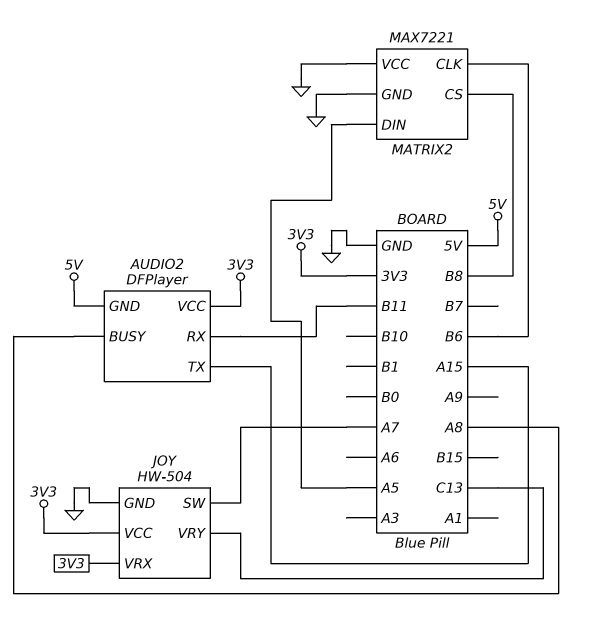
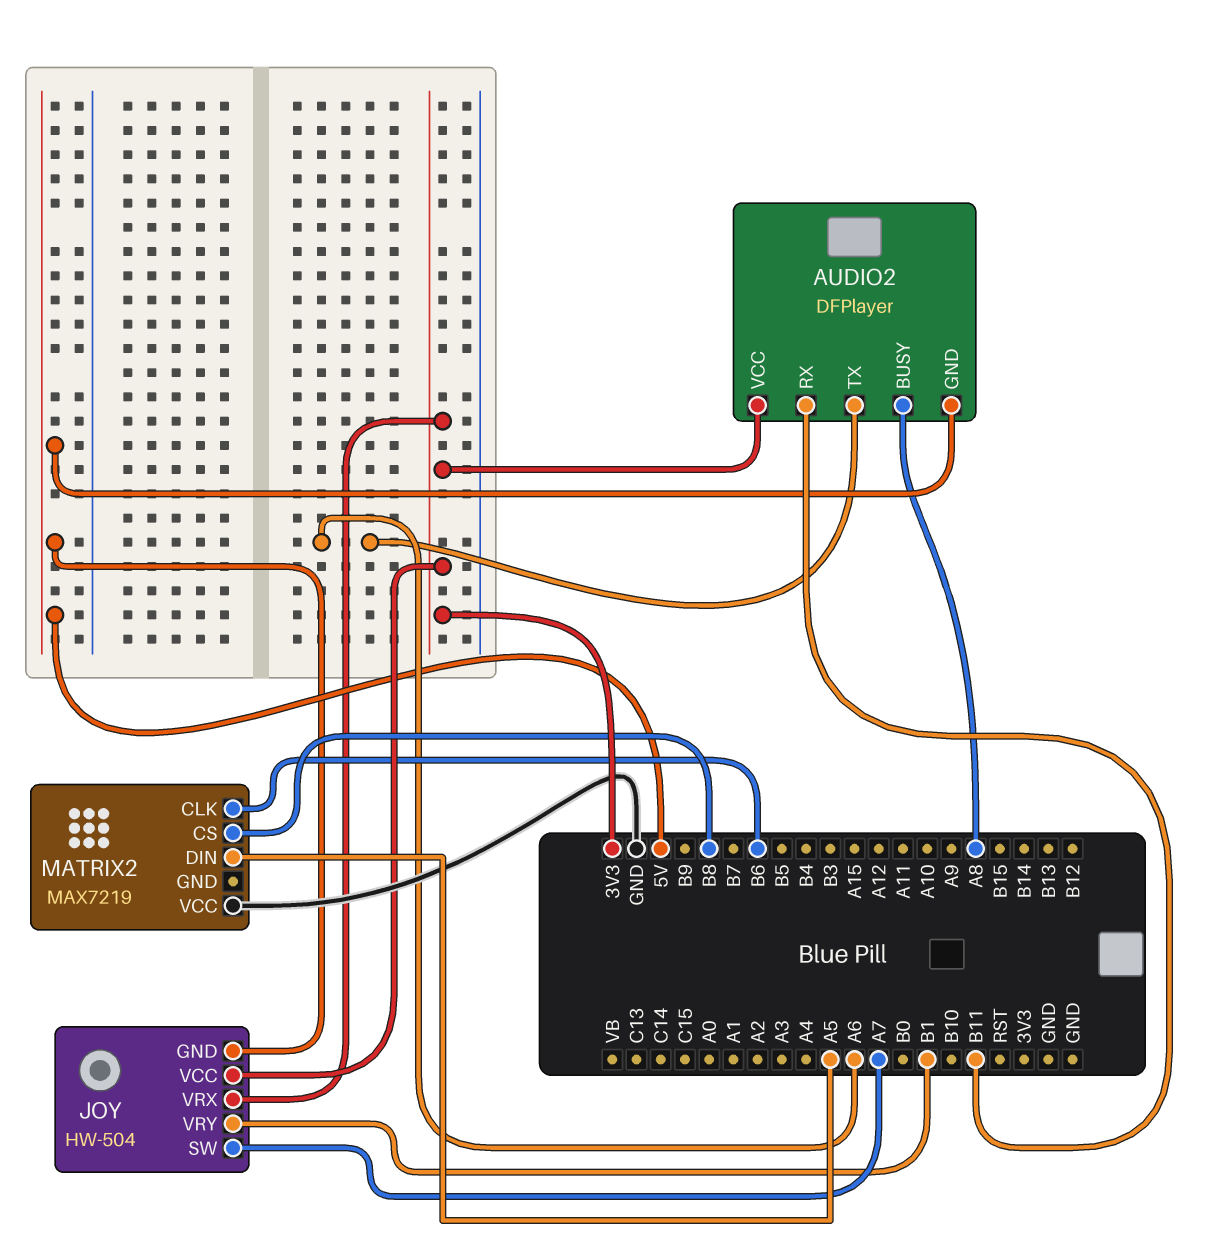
AUDIO2 pin TX: A15 -> A6
JOY pin GND: GND -> 5V
JOY pin VRY: C13 -> B1
MATRIX2: MAX7221 -> MAX7219
MATRIX2 pin GND: GND -> none

